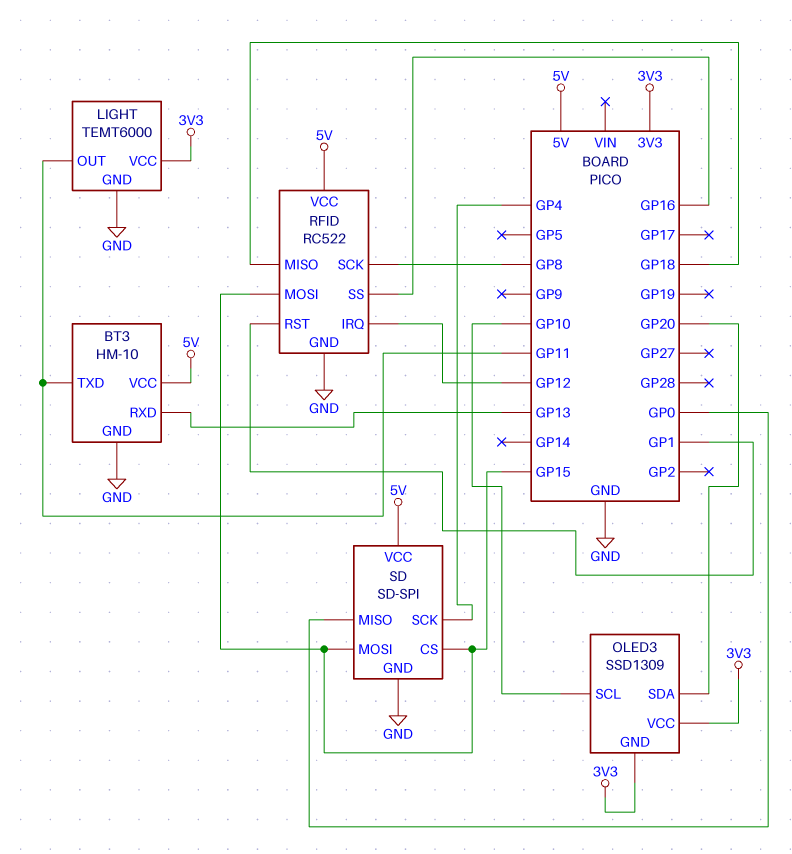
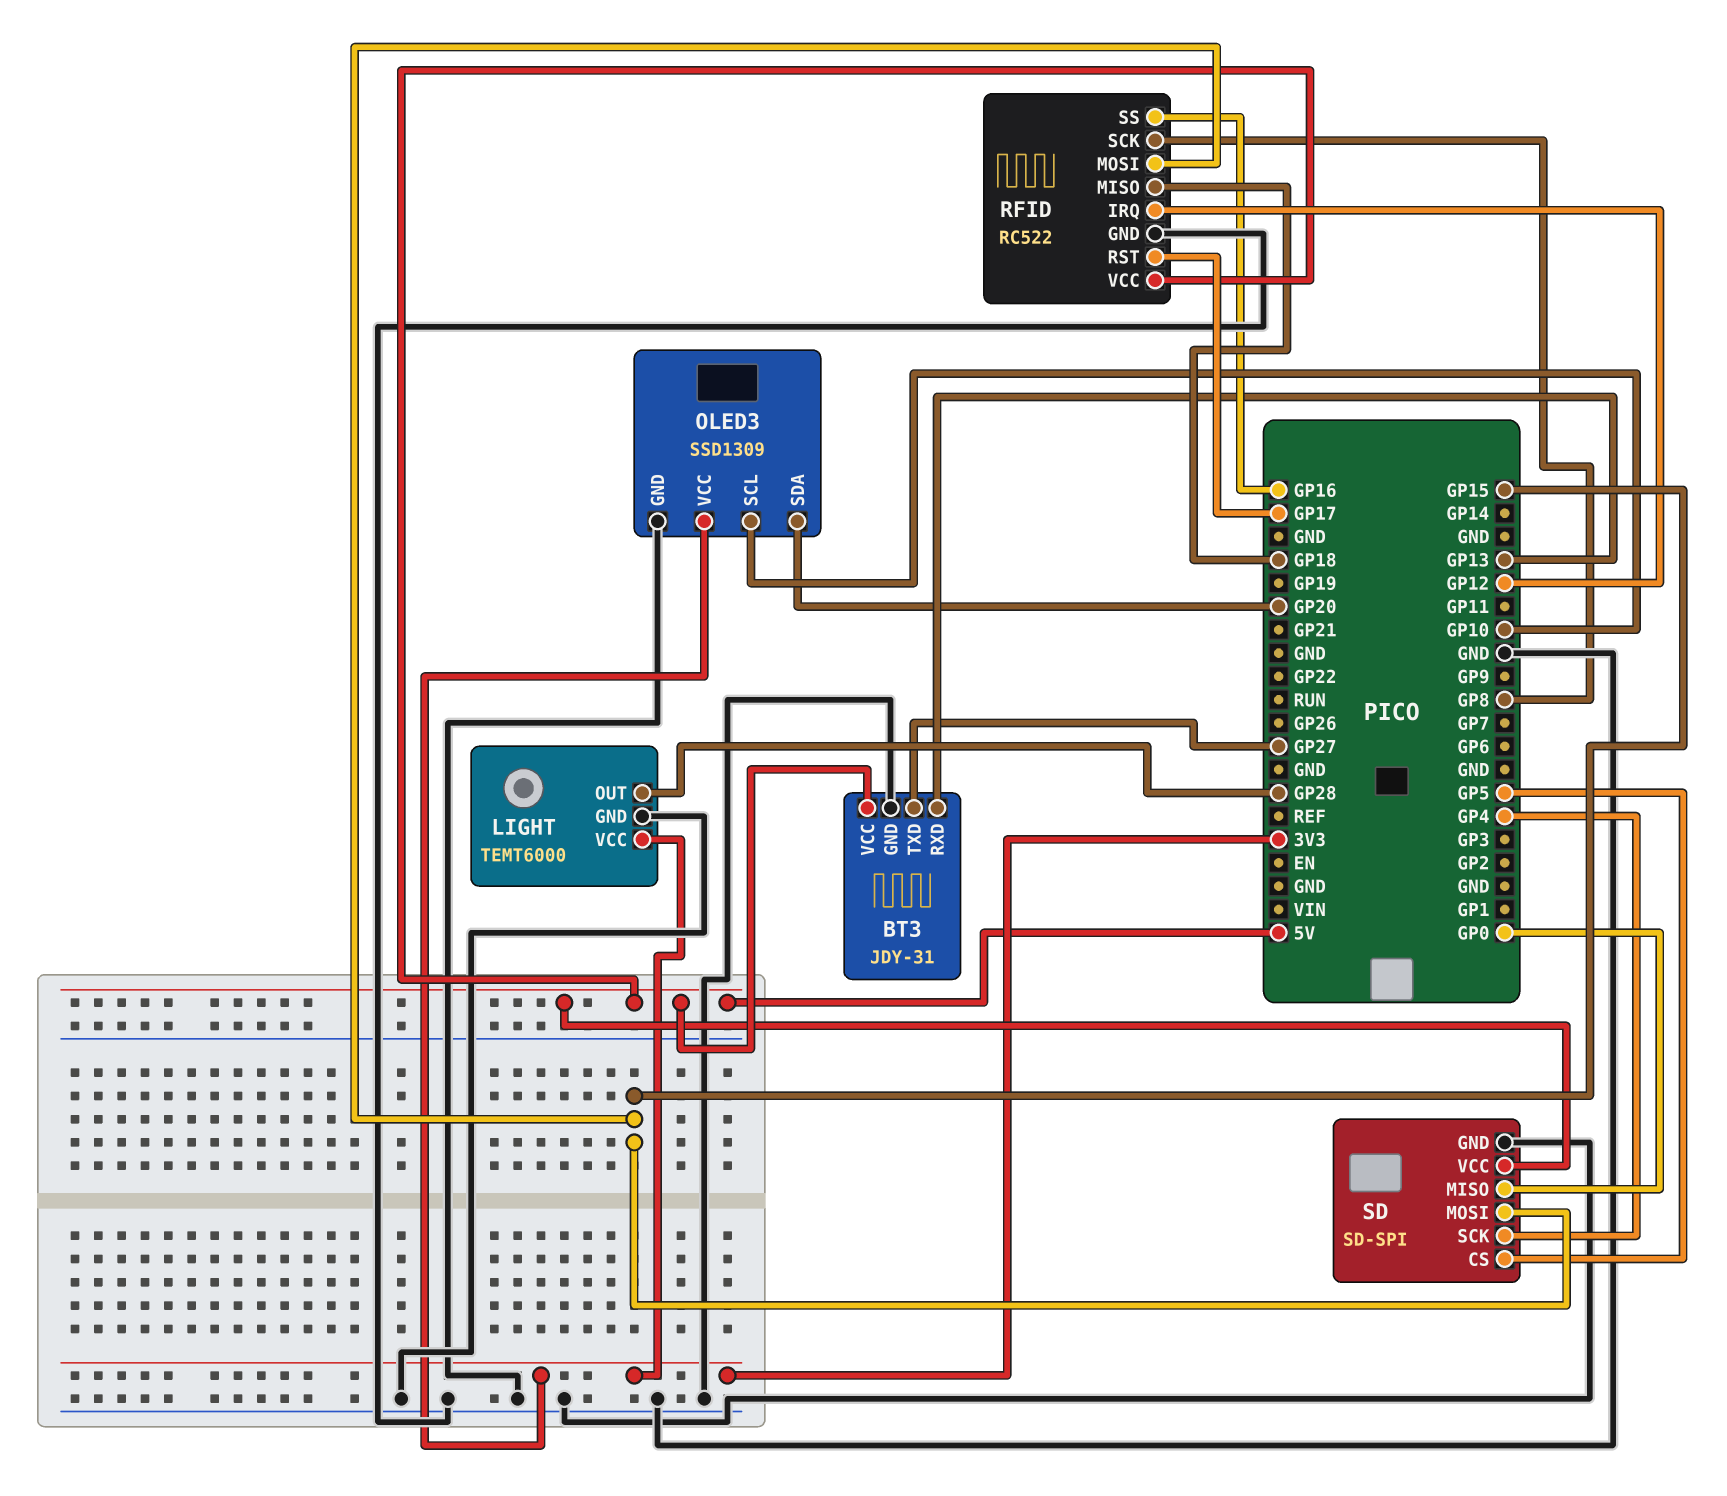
BT3: HM-10 -> JDY-31
BT3 pin TXD: GP11 -> GP27
LIGHT pin OUT: GP11 -> GP28
OLED3 pin GND: 3V3 -> GND
RFID pin RST: GP1 -> GP17
SD pin CS: GP15 -> GP5

